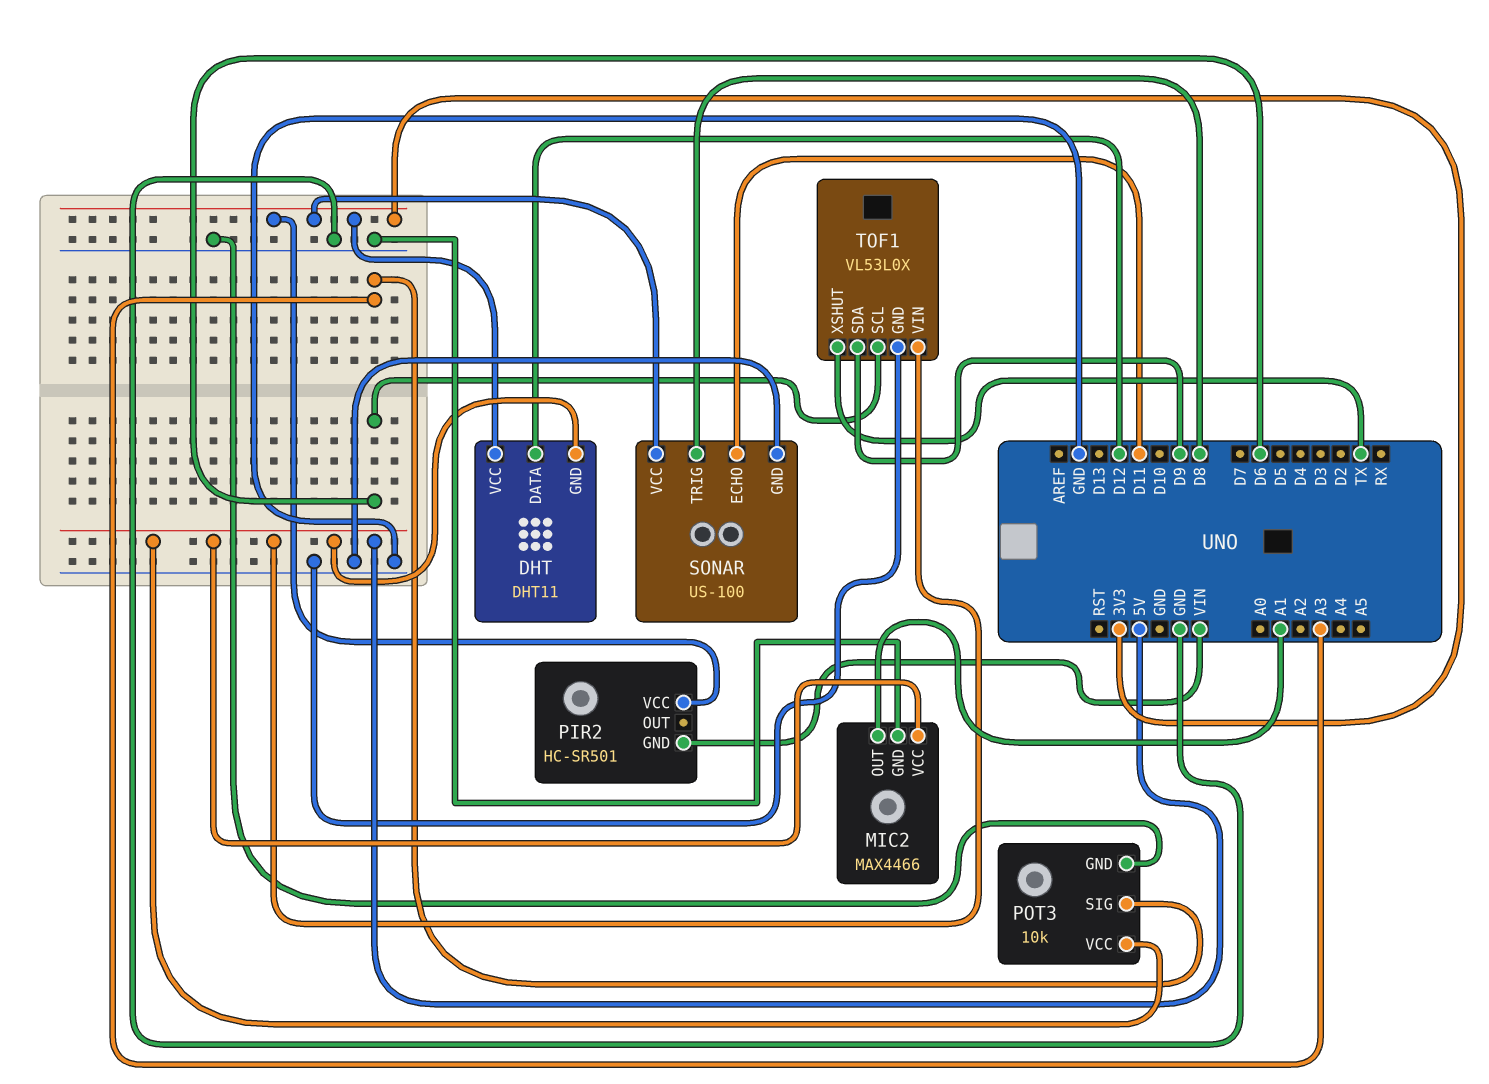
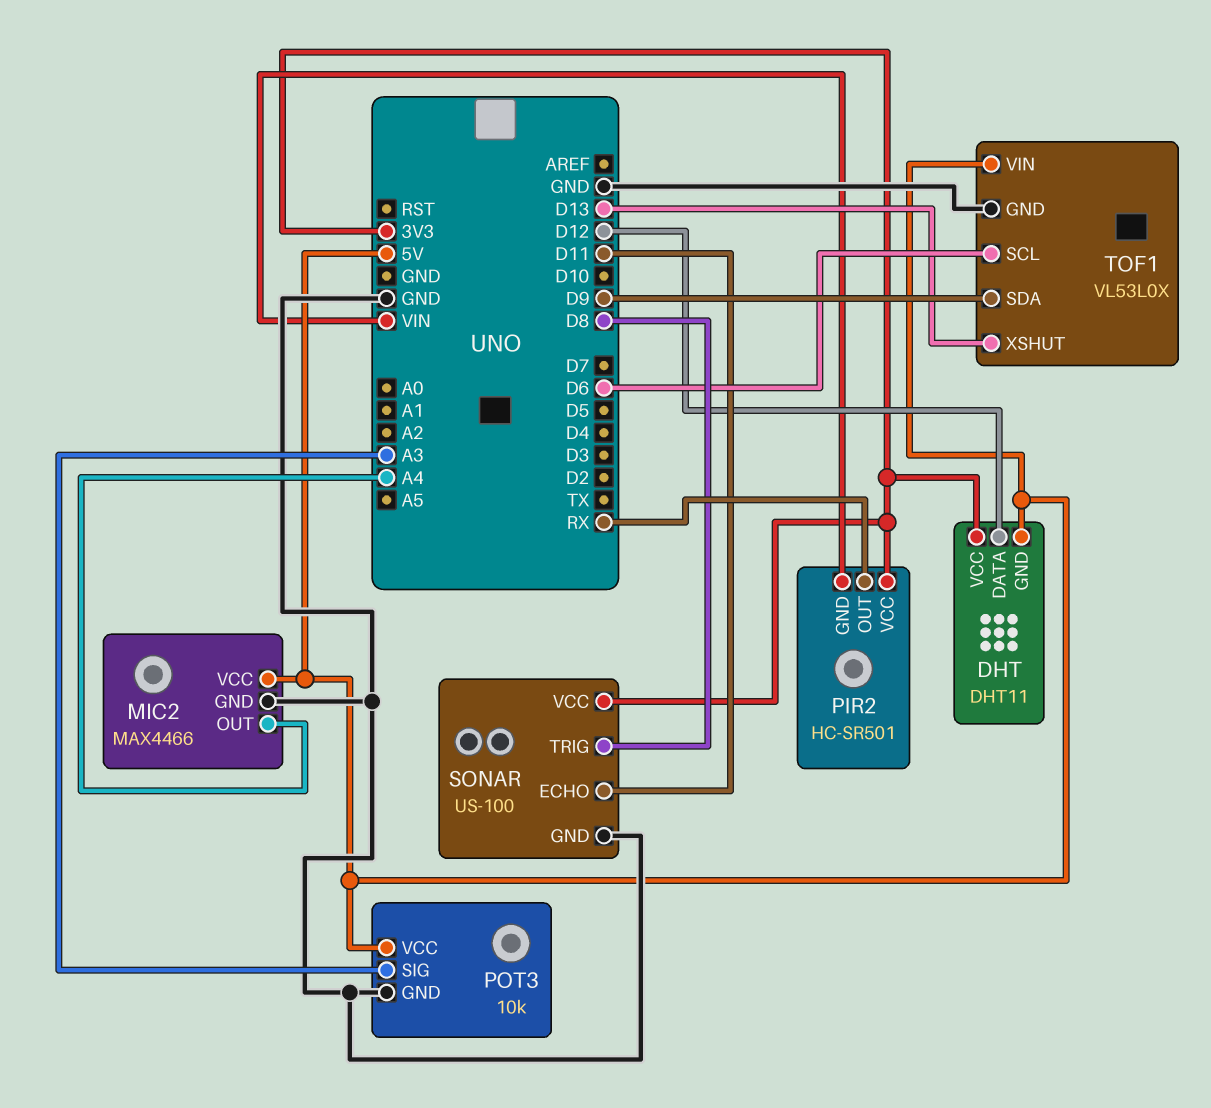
MIC2 pin OUT: A1 -> A4
PIR2 pin OUT: none -> RX
TOF1 pin XSHUT: TX -> D13

